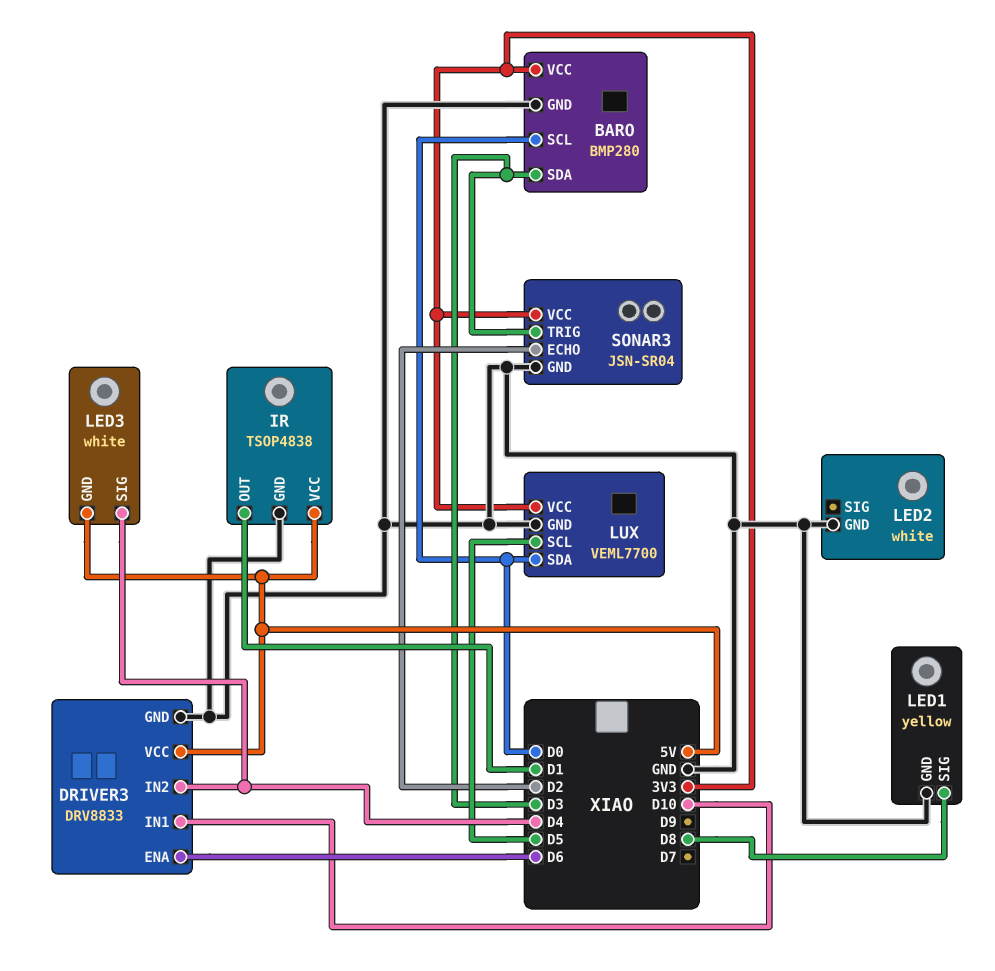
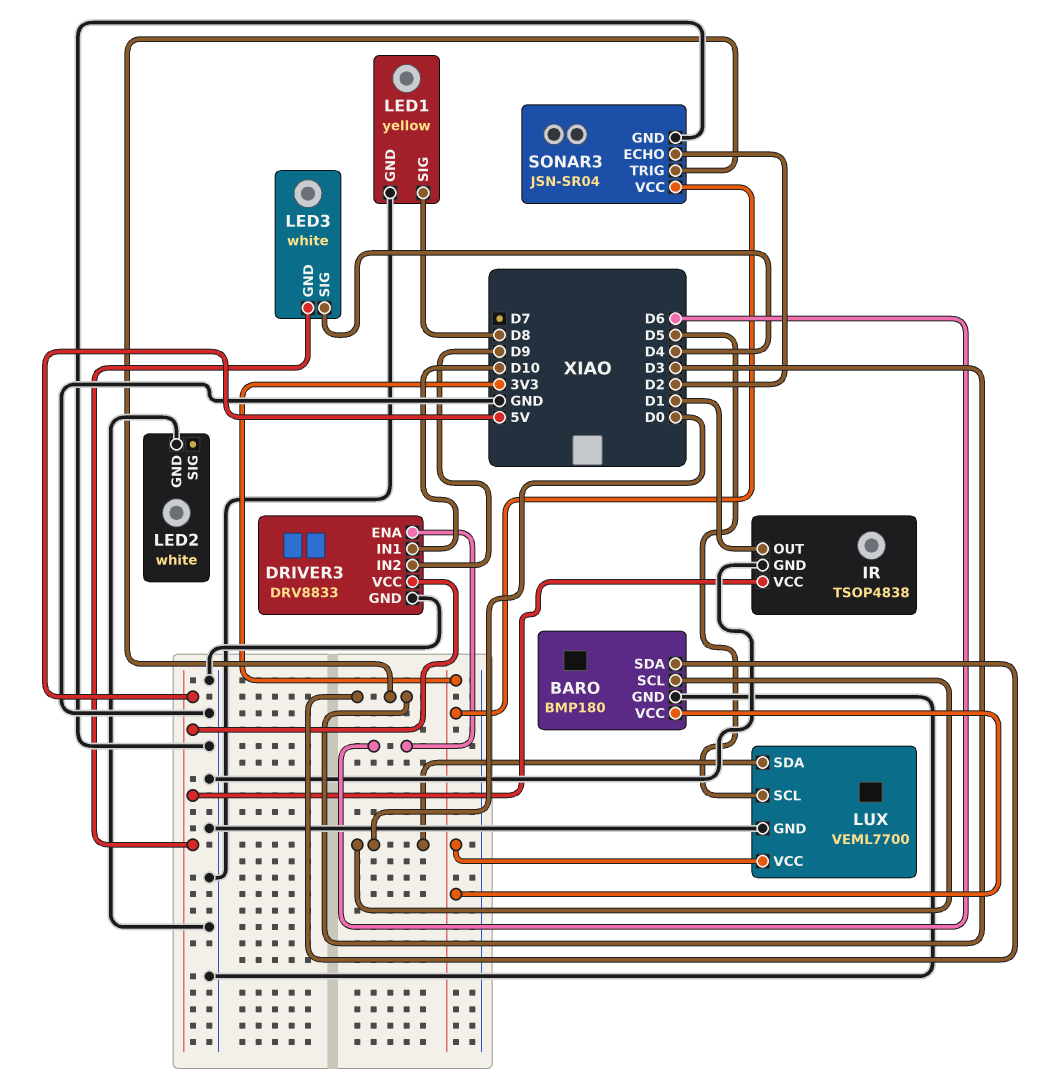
BARO: BMP280 -> BMP180
DRIVER3 pin IN2: D4 -> D9

